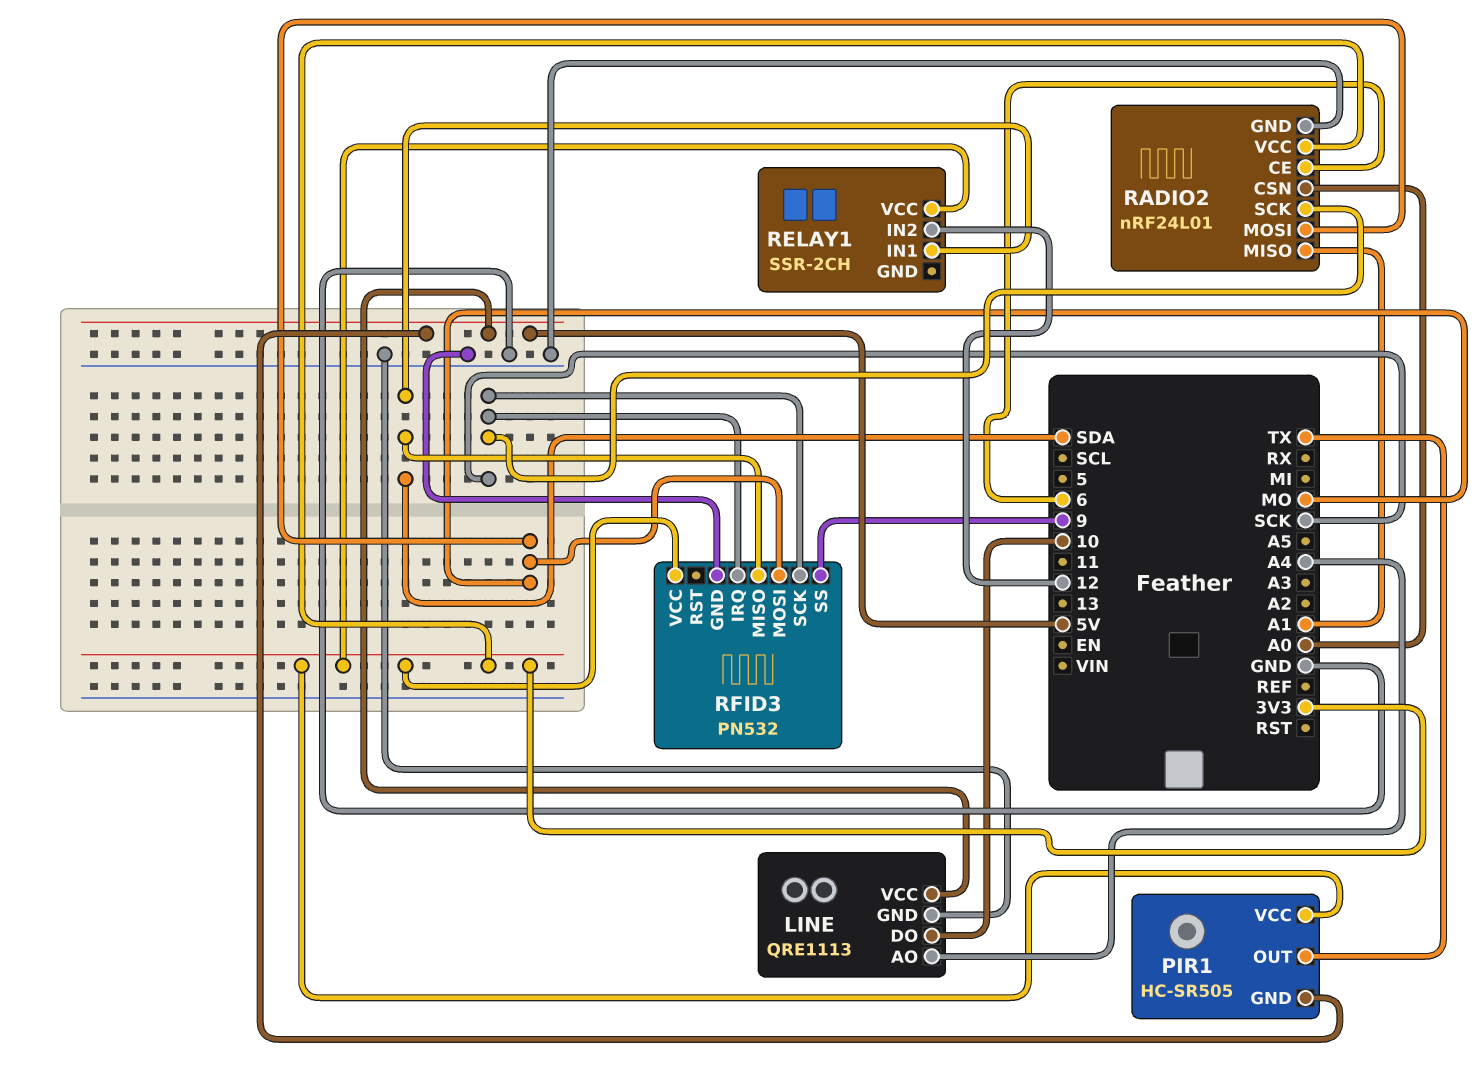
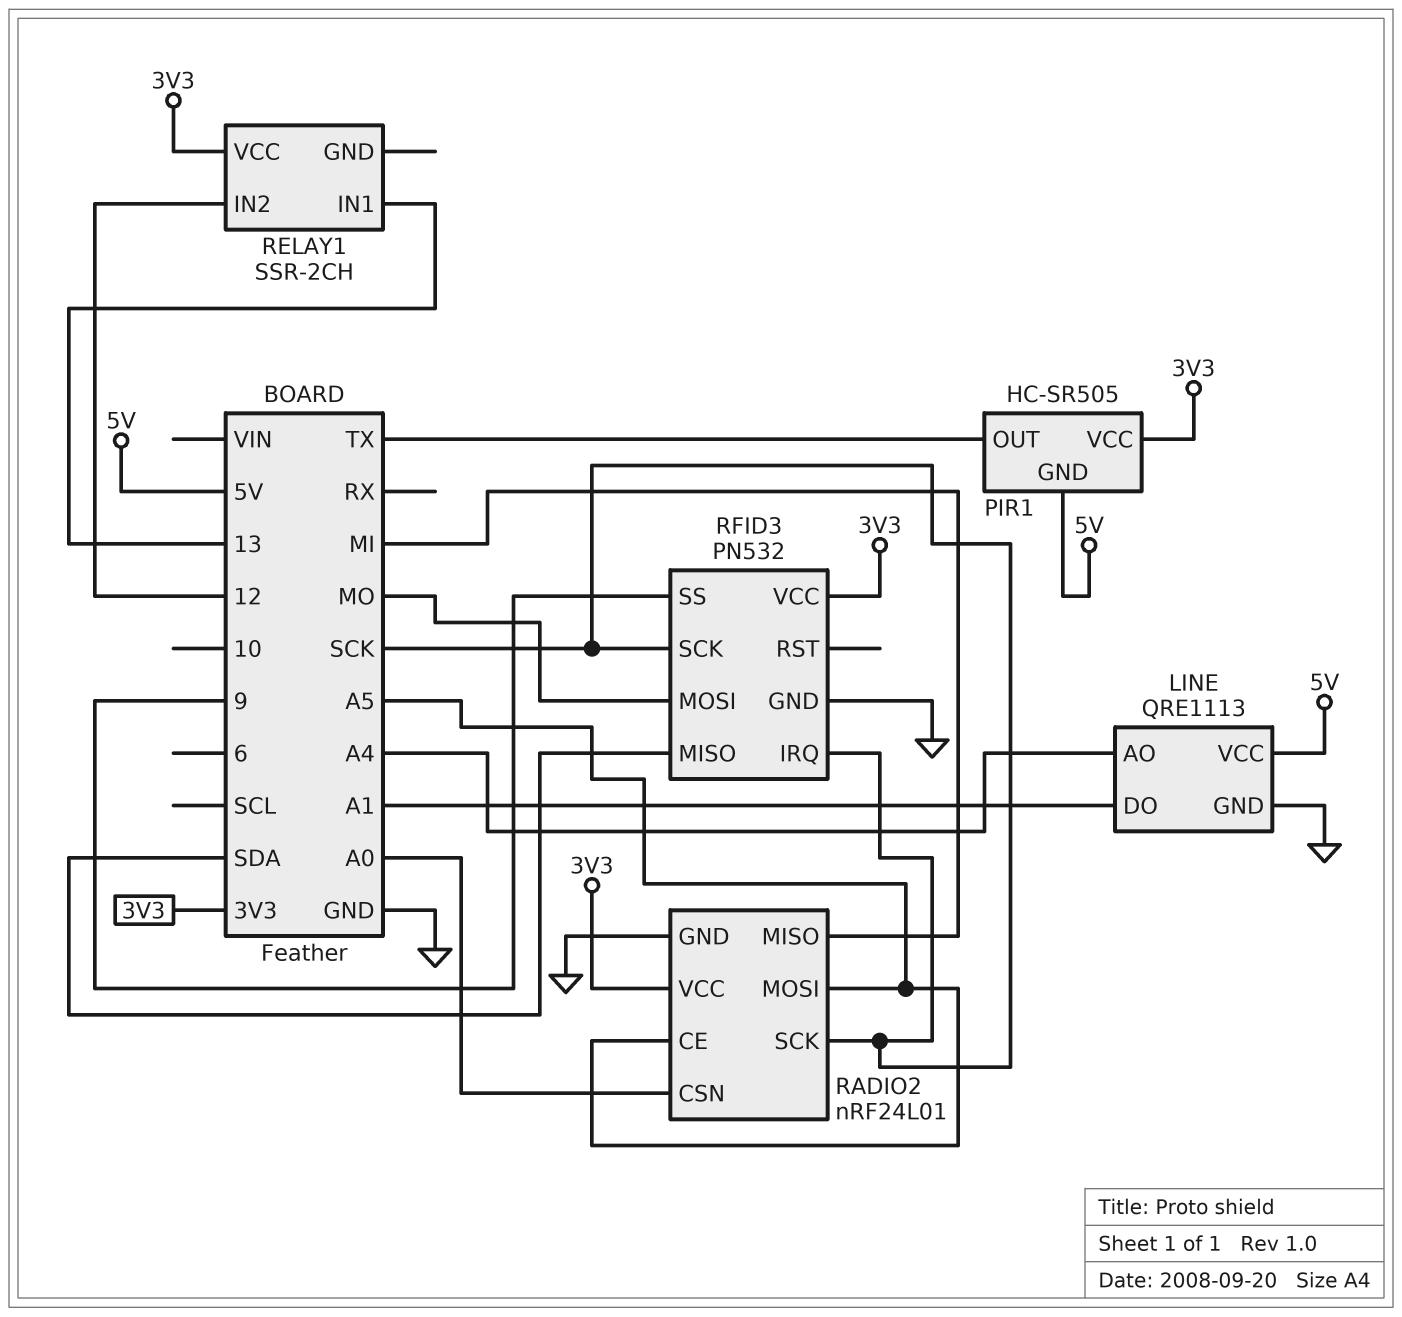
LINE pin DO: 10 -> A1
RADIO2 pin CE: 6 -> A5
RADIO2 pin MISO: A1 -> MI
RADIO2 pin MOSI: MO -> A5
RELAY1 pin IN1: SDA -> 13

